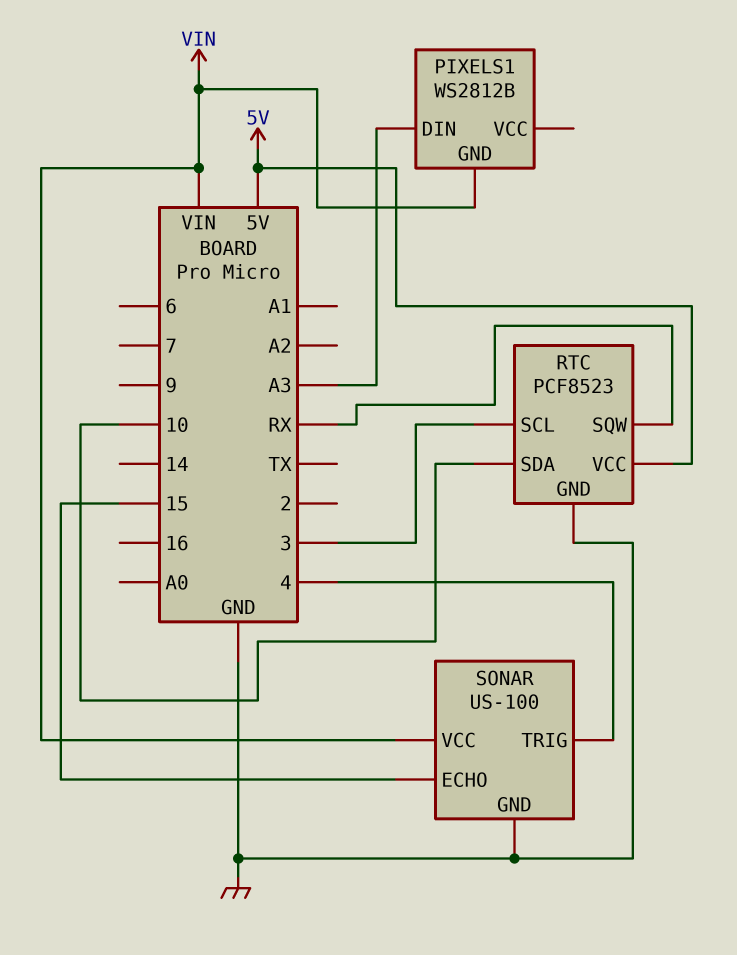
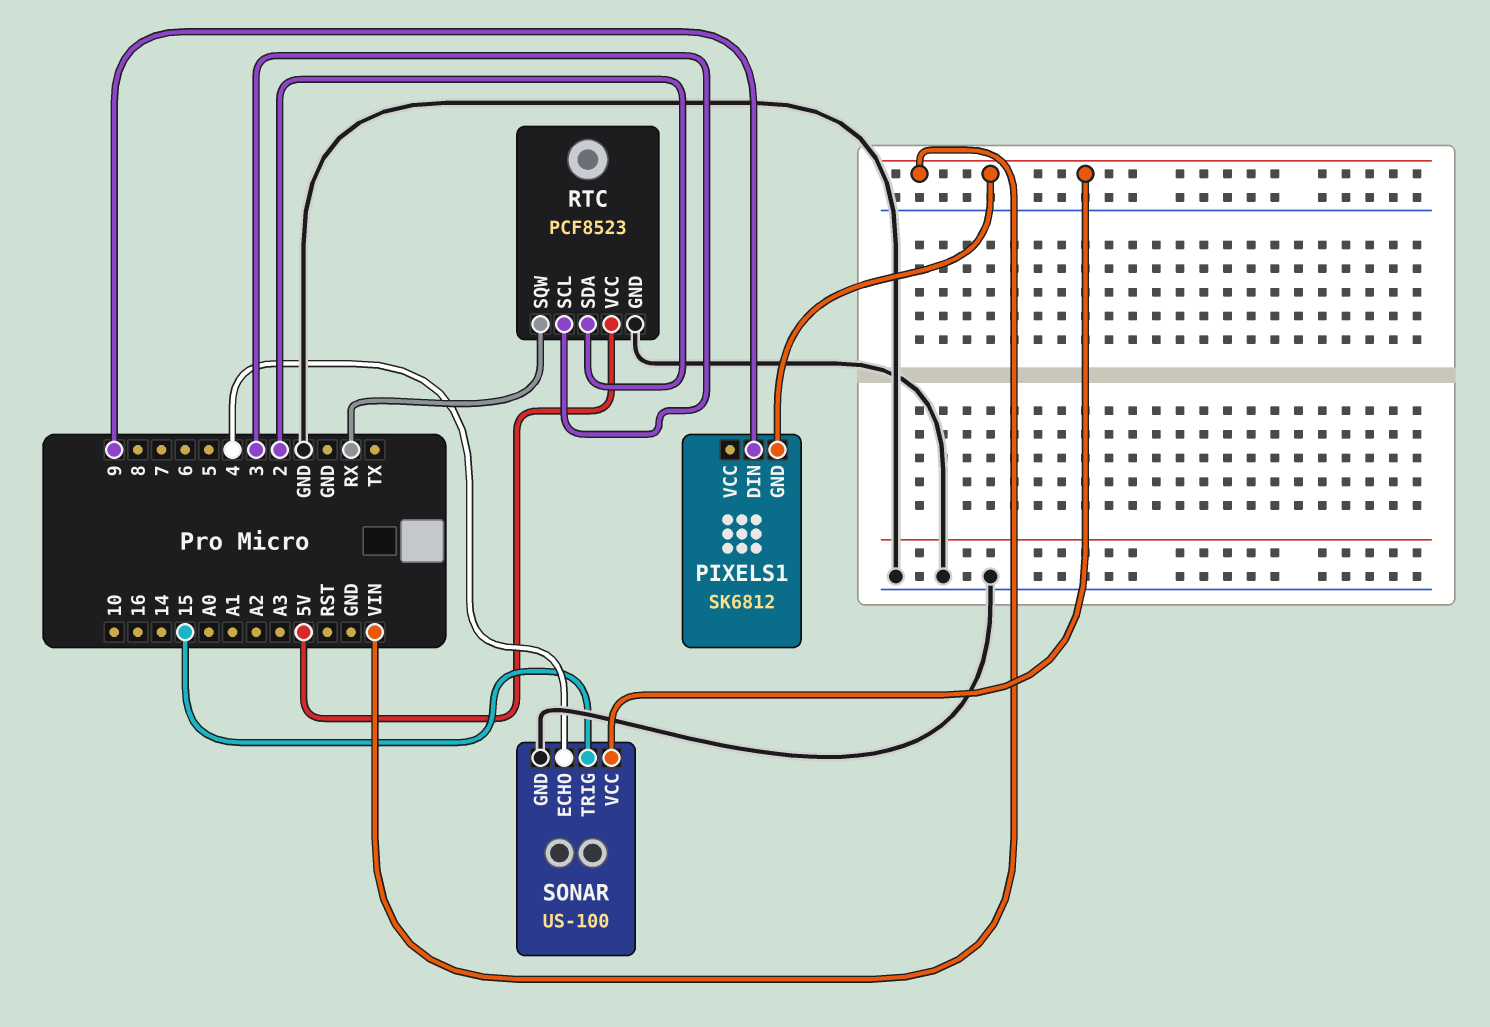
PIXELS1: WS2812B -> SK6812
PIXELS1 pin DIN: A3 -> 9
RTC pin SDA: 10 -> 2
SONAR pin ECHO: 15 -> 4
SONAR pin TRIG: 4 -> 15

